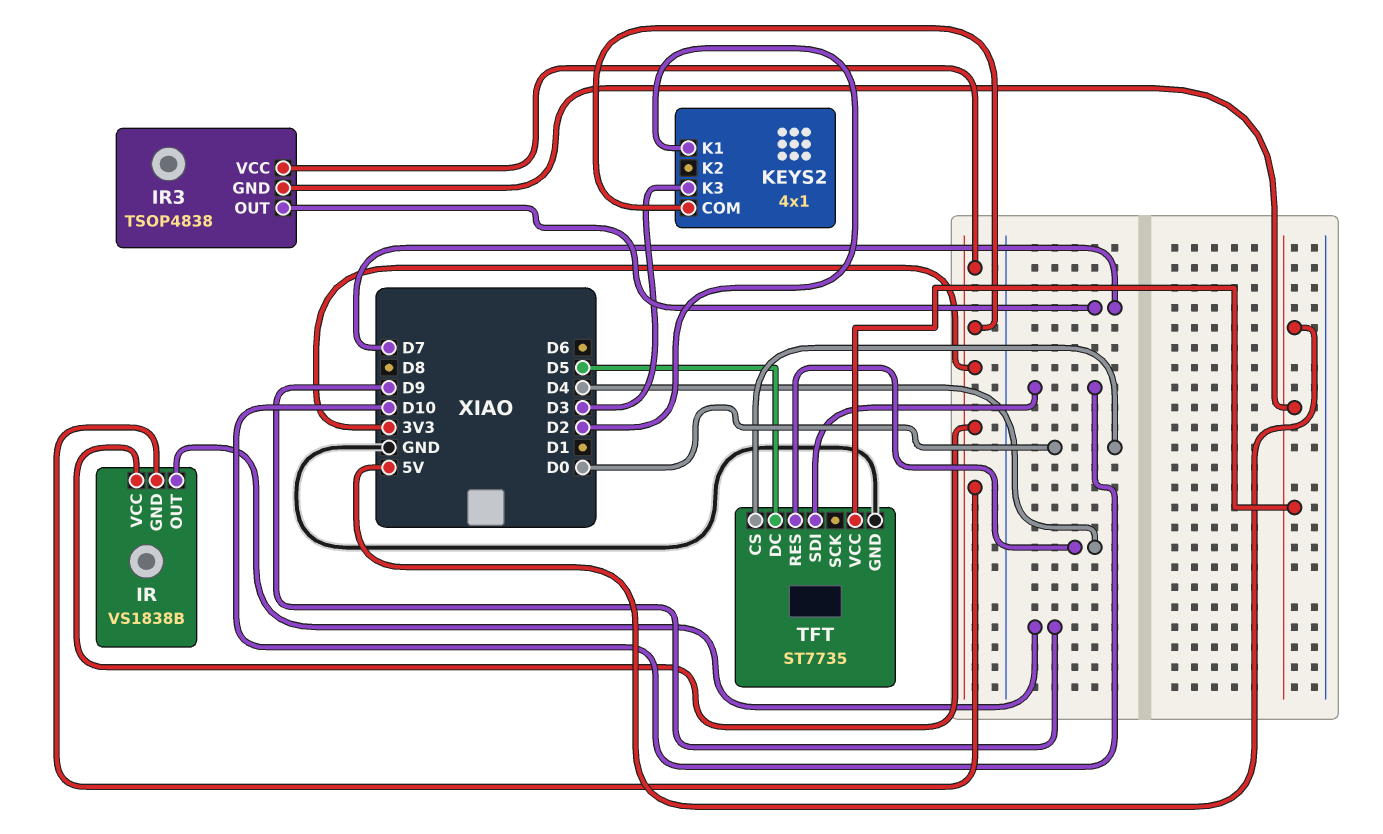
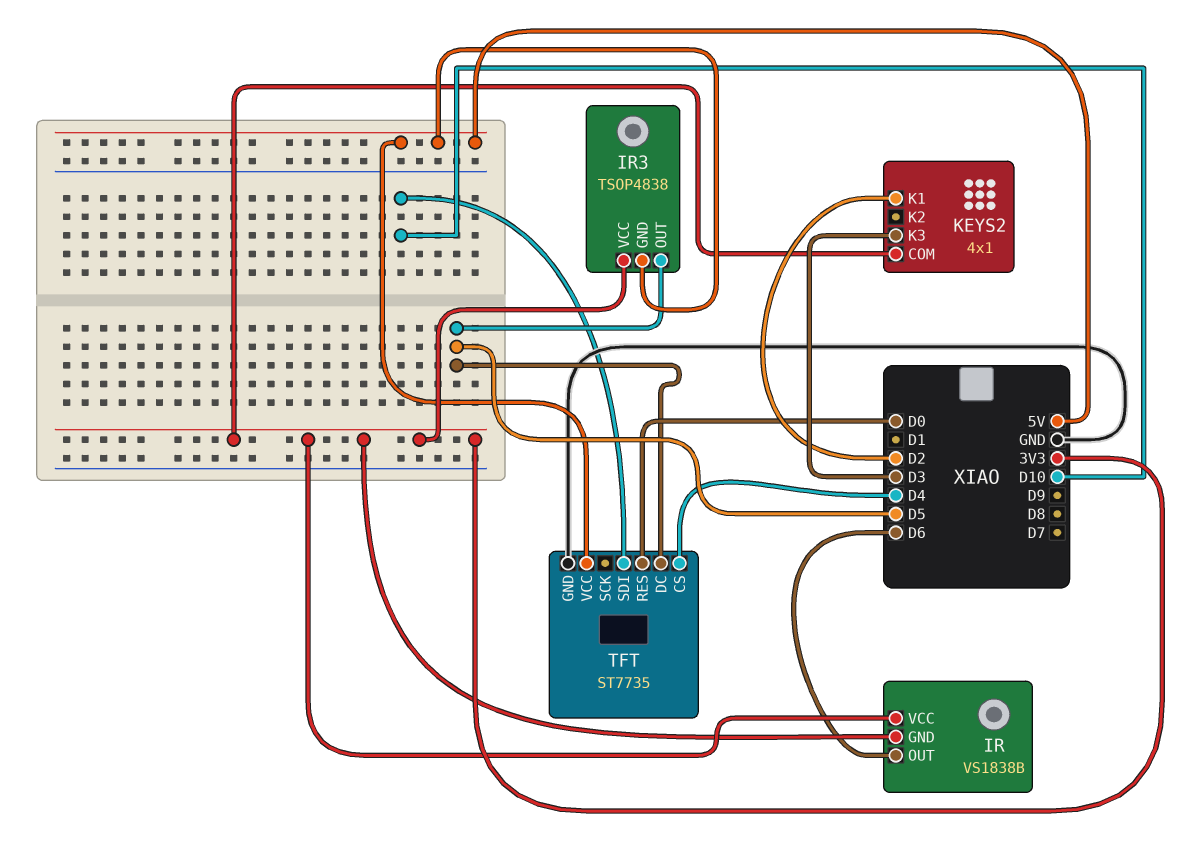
IR pin OUT: D9 -> D6
IR3 pin OUT: D7 -> D5
TFT pin CS: D0 -> D4
TFT pin RES: D4 -> D0

